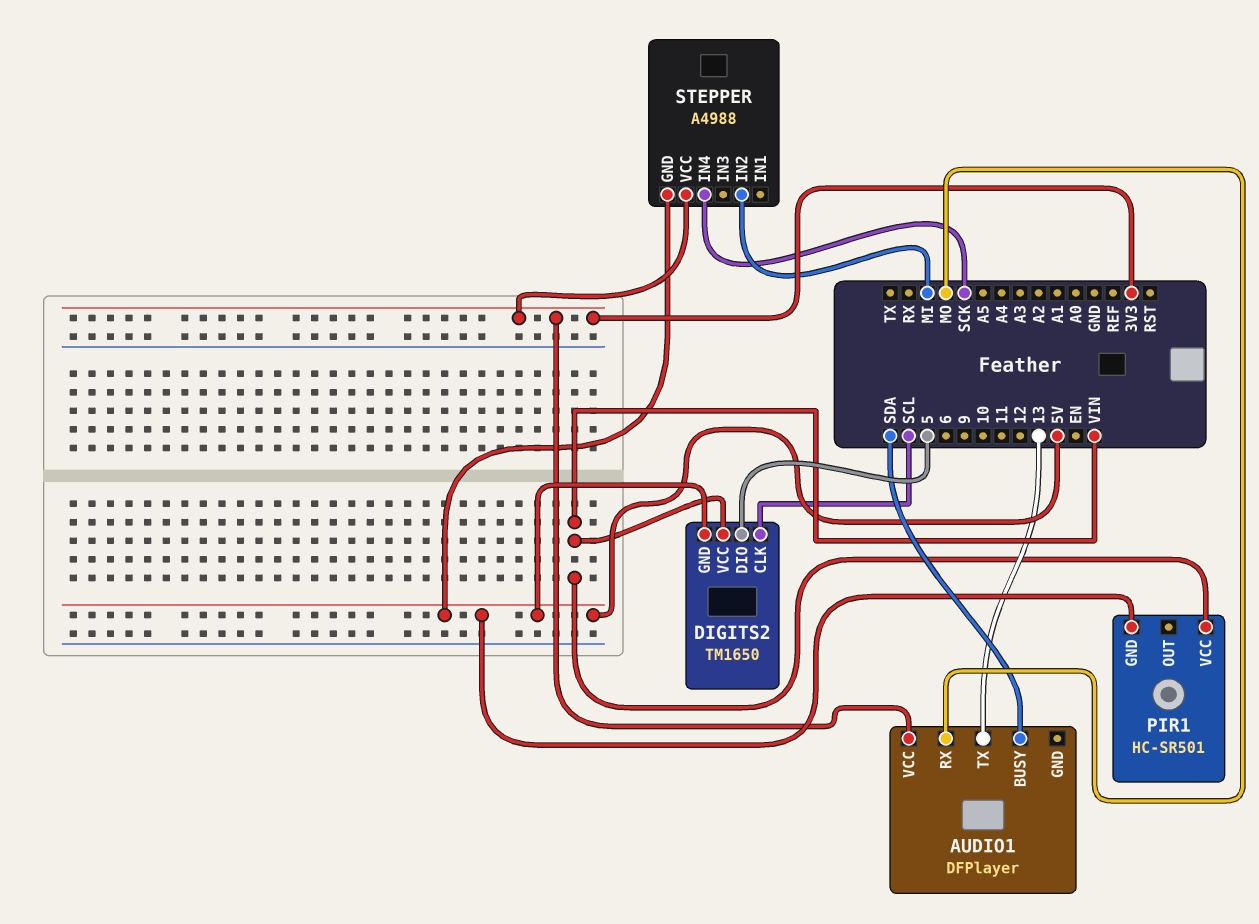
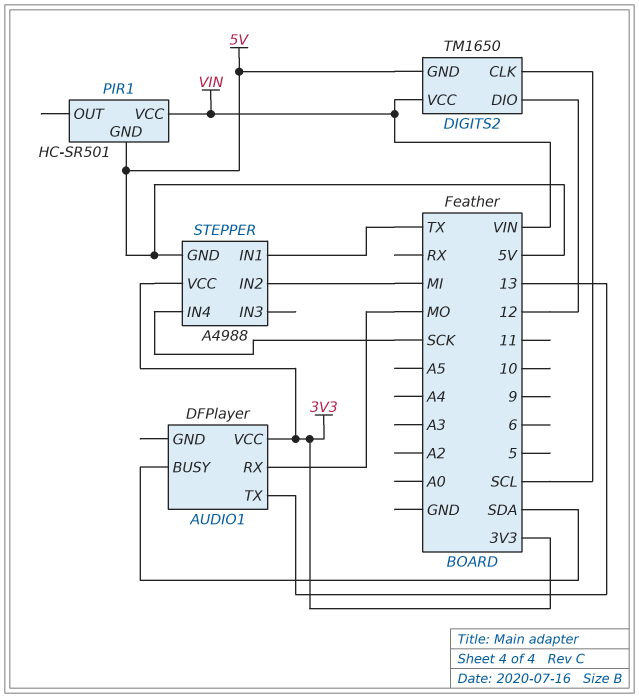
DIGITS2 pin DIO: 5 -> 12
STEPPER pin IN1: none -> TX

